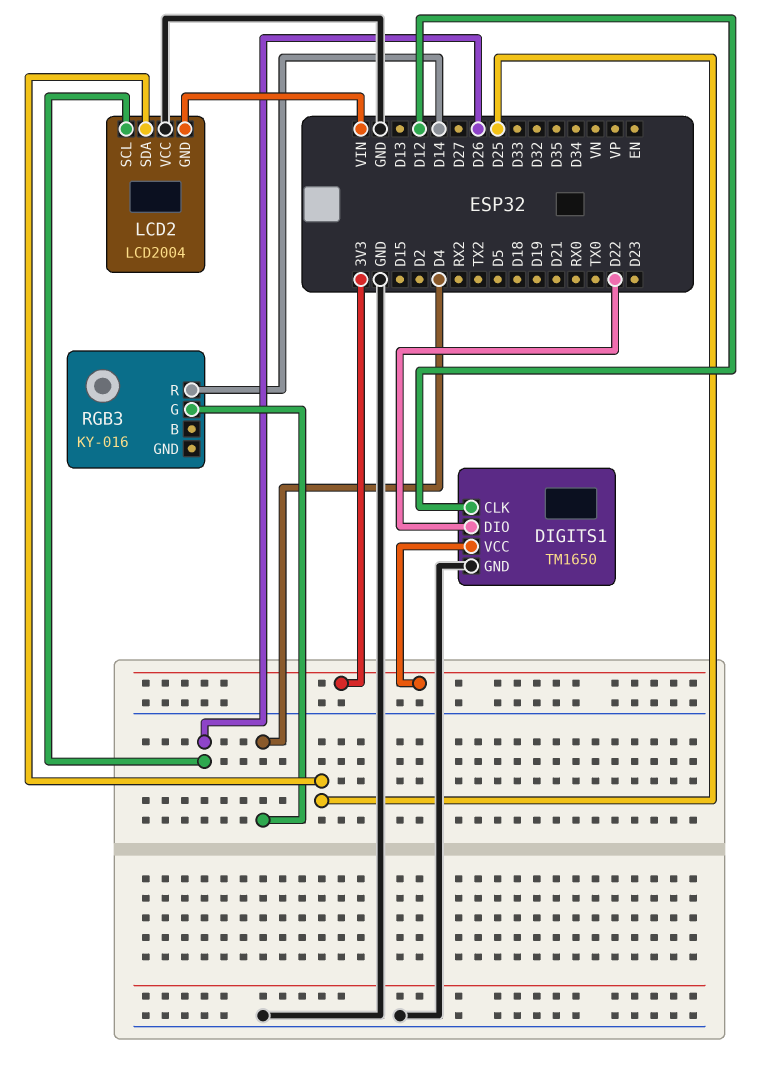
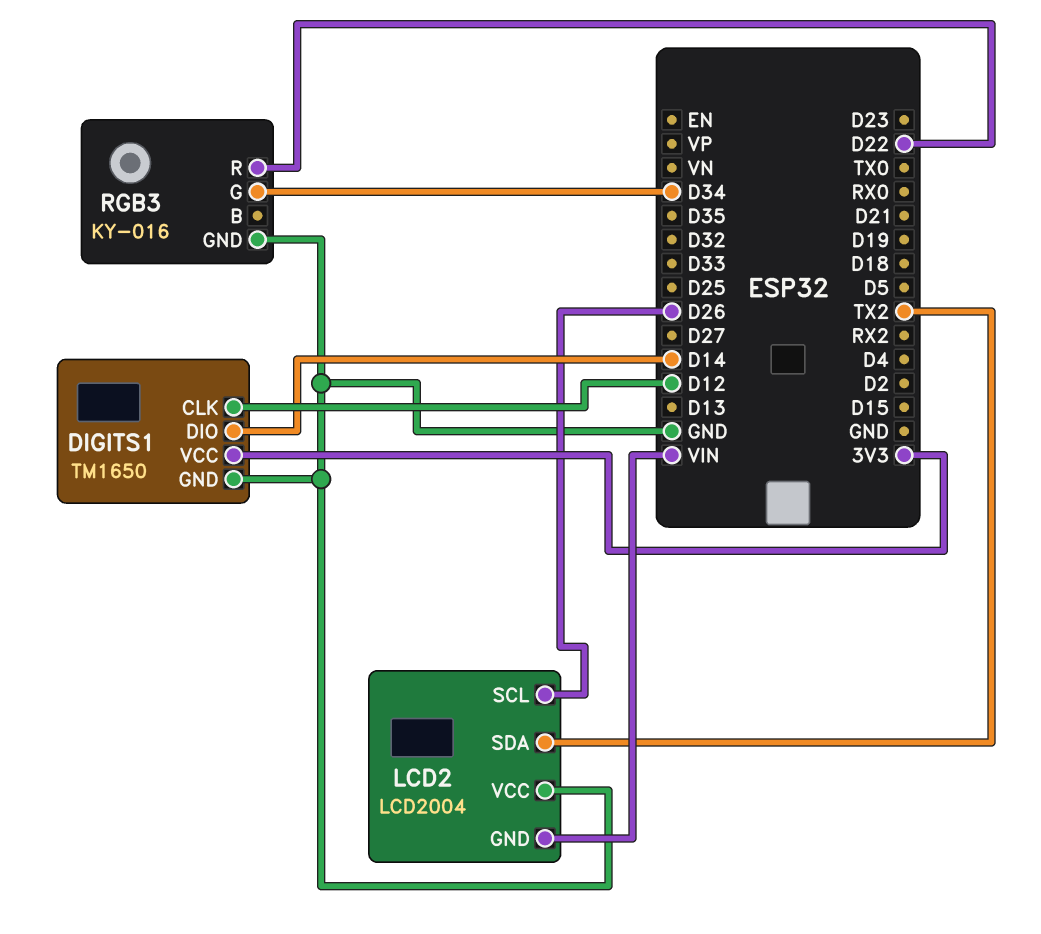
DIGITS1 pin DIO: D22 -> D14
LCD2 pin SDA: D25 -> TX2
RGB3 pin G: D4 -> D34
RGB3 pin GND: none -> GND
RGB3 pin R: D14 -> D22

